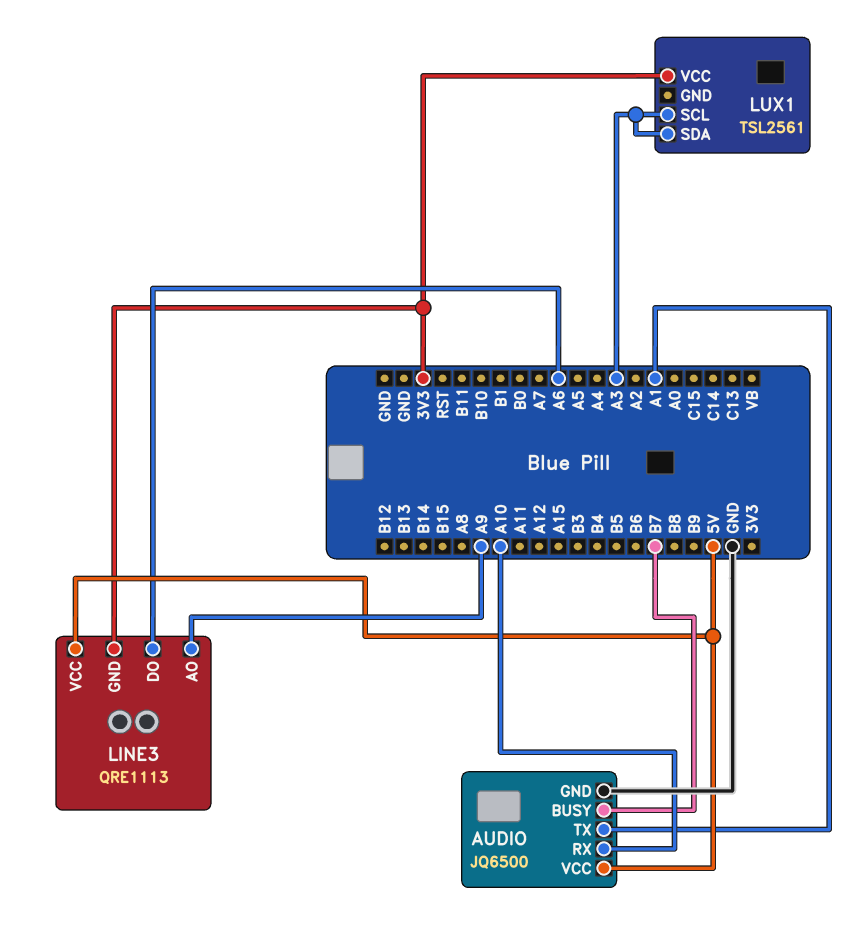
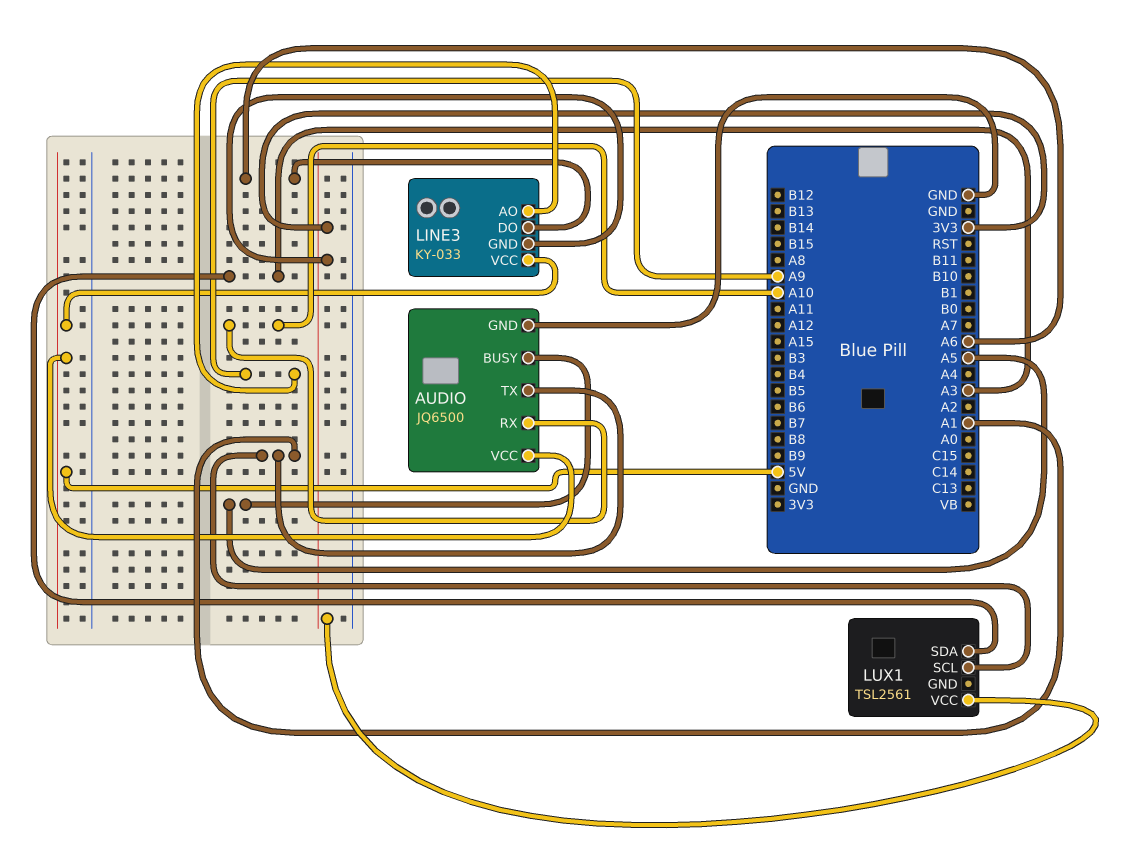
AUDIO pin BUSY: B7 -> A5
LINE3: QRE1113 -> KY-033
LUX1 pin SCL: A3 -> A1

